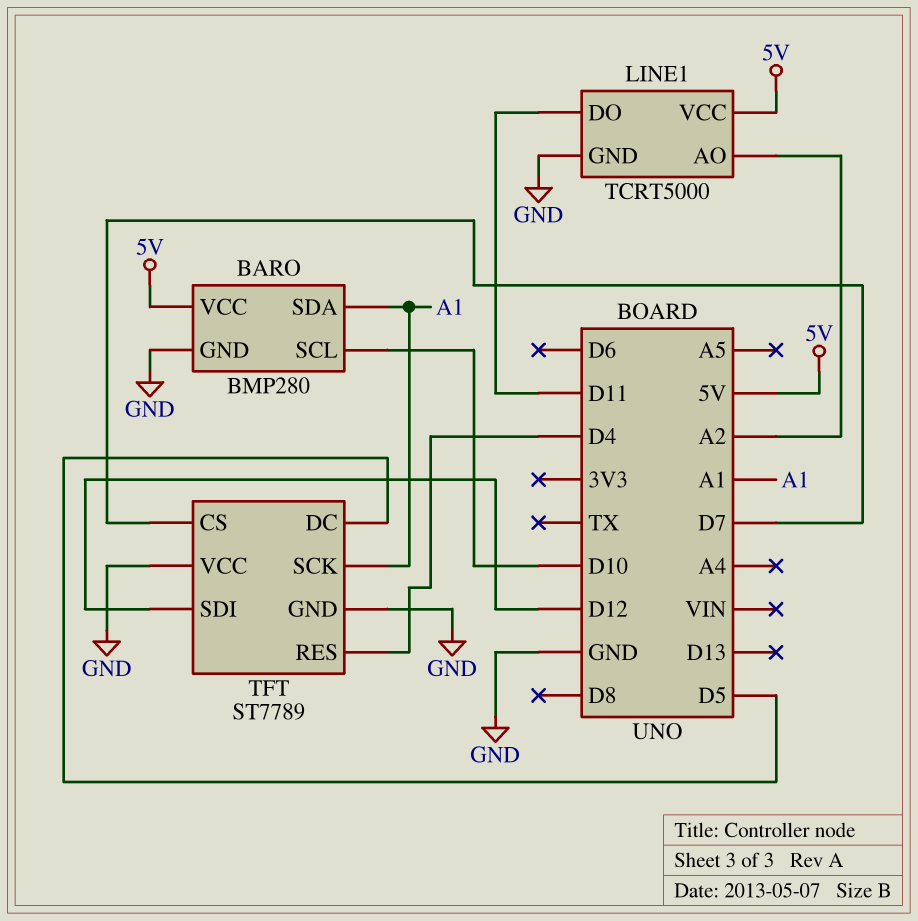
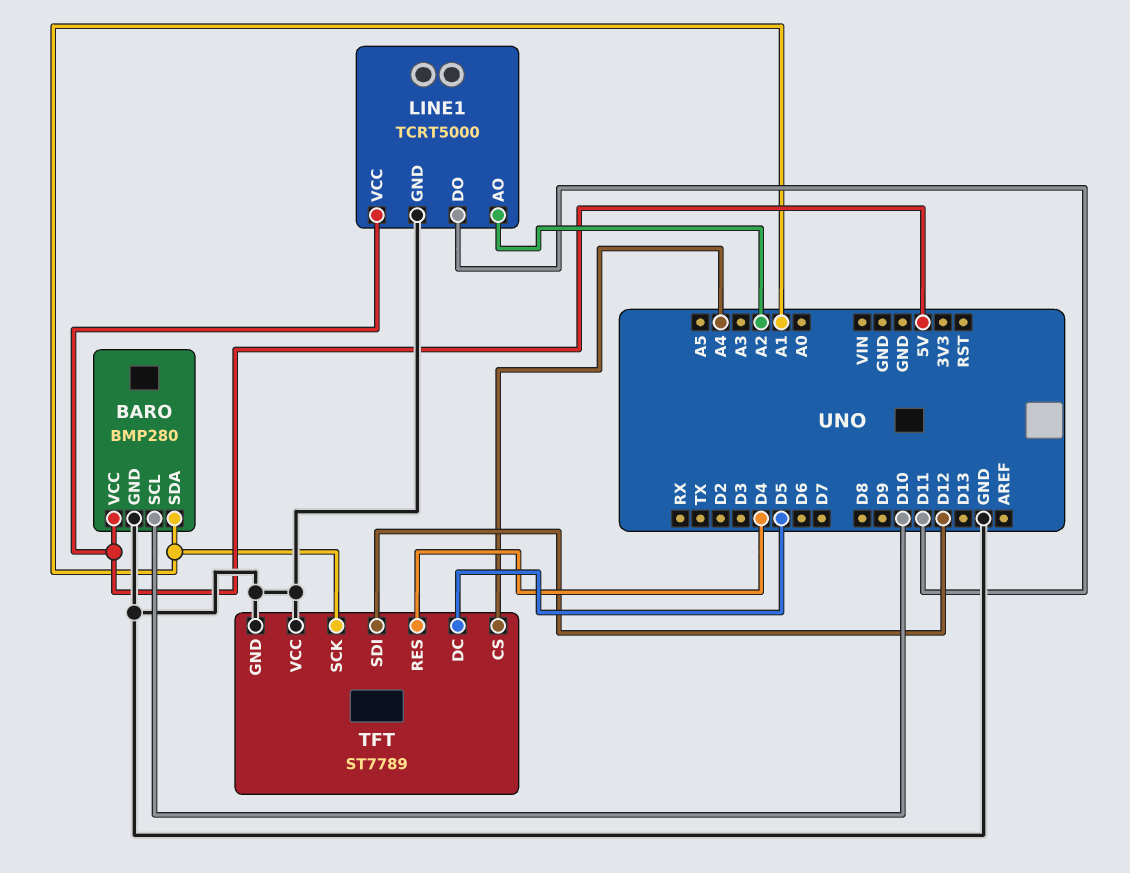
TFT pin CS: D7 -> A4

